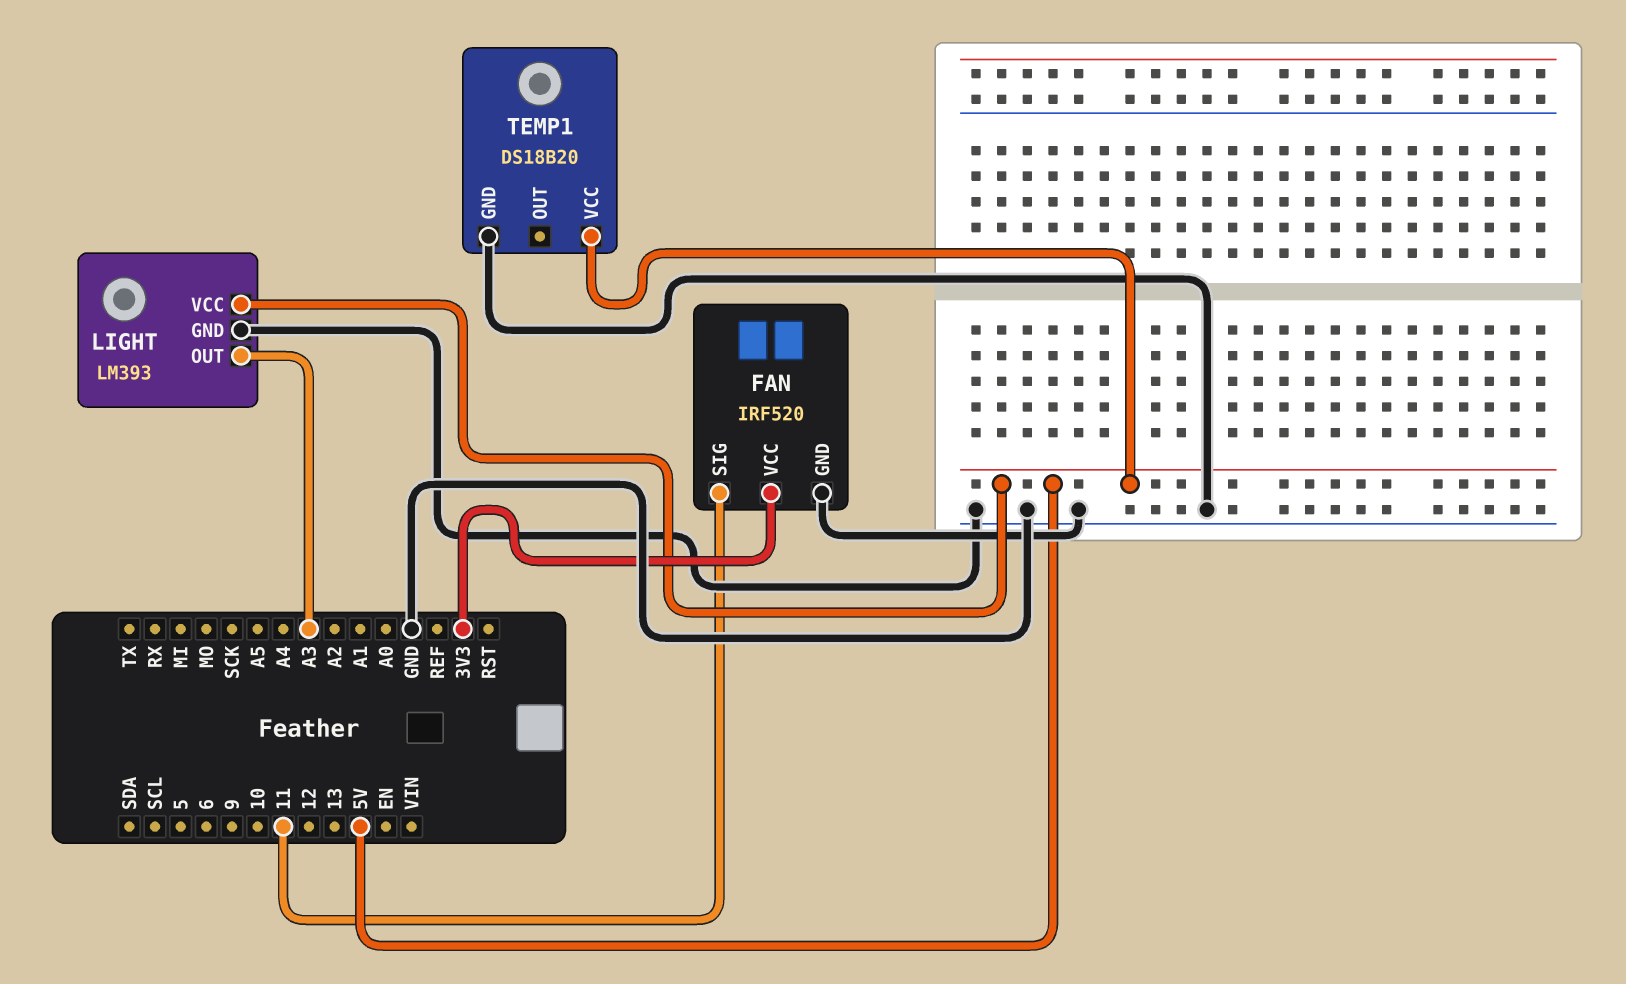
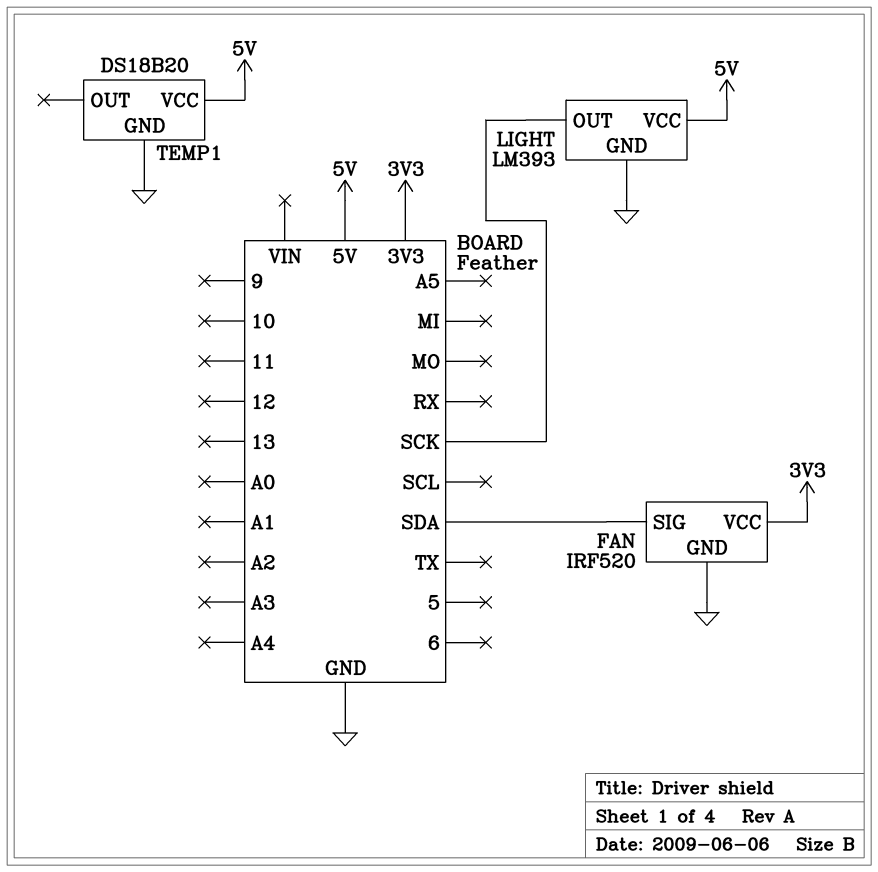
FAN pin SIG: 11 -> SDA
LIGHT pin OUT: A3 -> SCK

